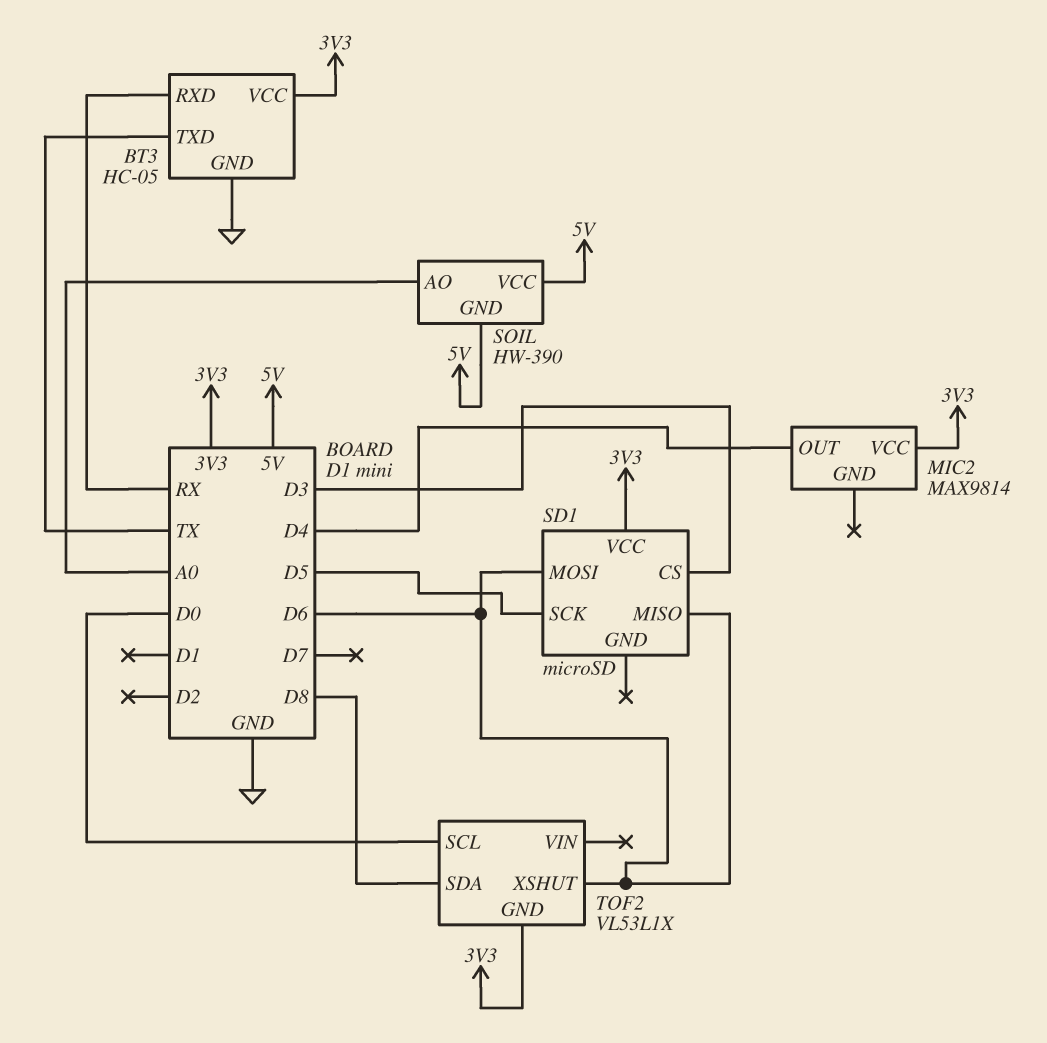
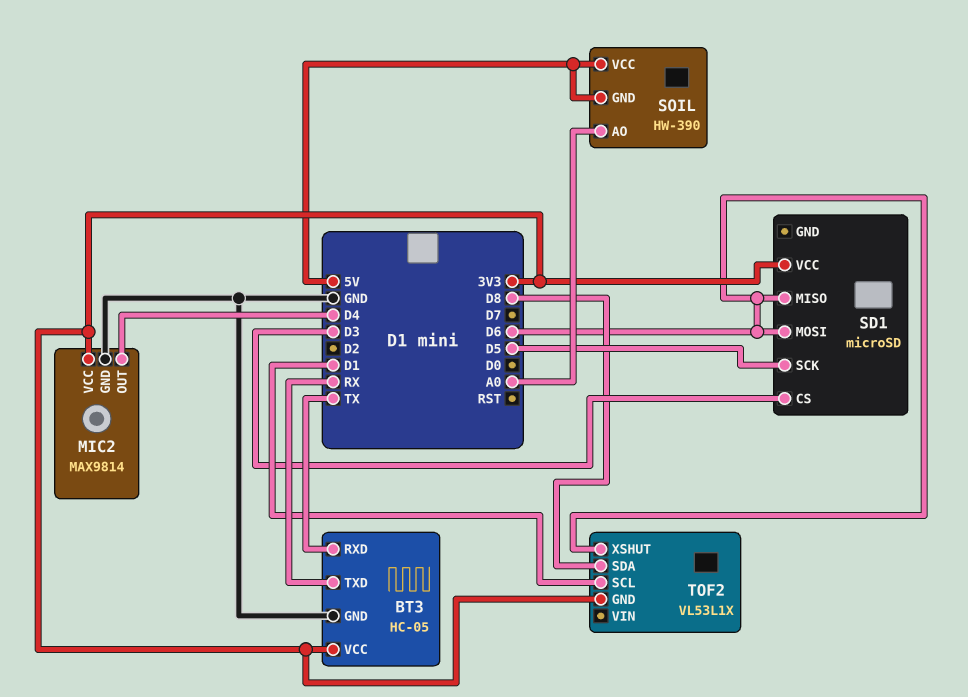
BT3 pin RXD: RX -> TX
BT3 pin TXD: TX -> RX
MIC2 pin GND: none -> GND
TOF2 pin SCL: D0 -> D1

